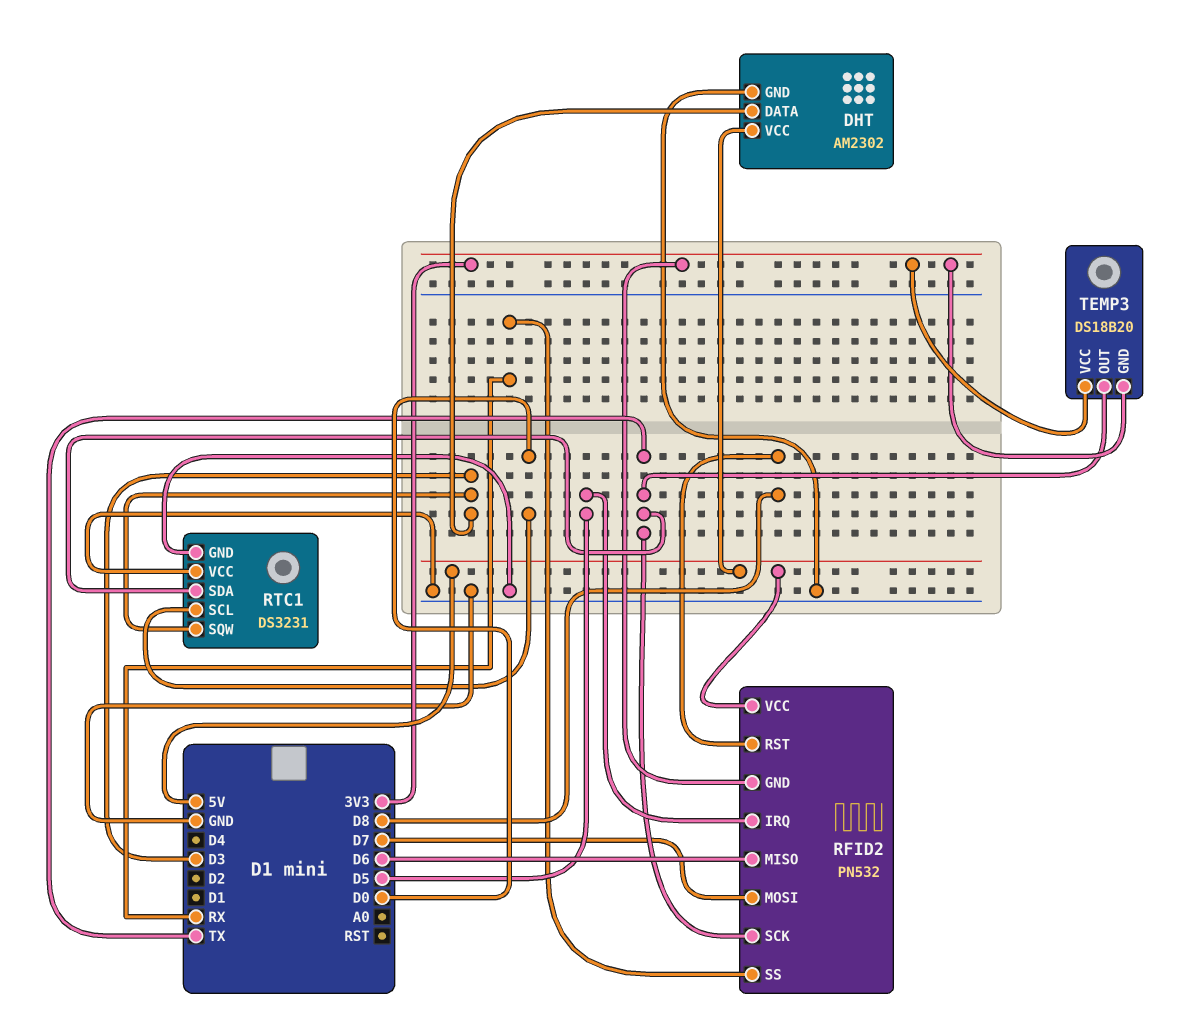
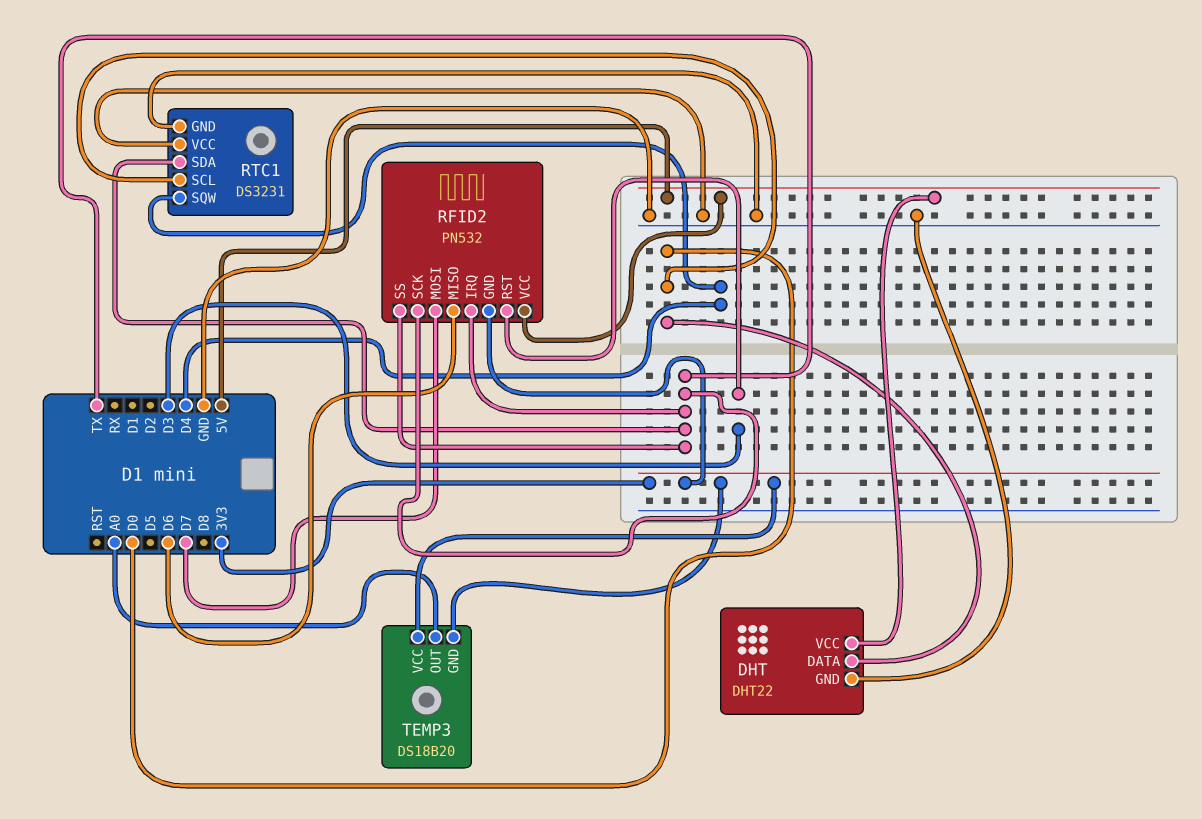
DHT: AM2302 -> DHT22
DHT pin DATA: D3 -> D0
RFID2 pin IRQ: D5 -> TX
RFID2 pin RST: D8 -> D3
RFID2 pin SS: RX -> TX
RTC1 pin SQW: D3 -> D4
TEMP3 pin OUT: TX -> A0

